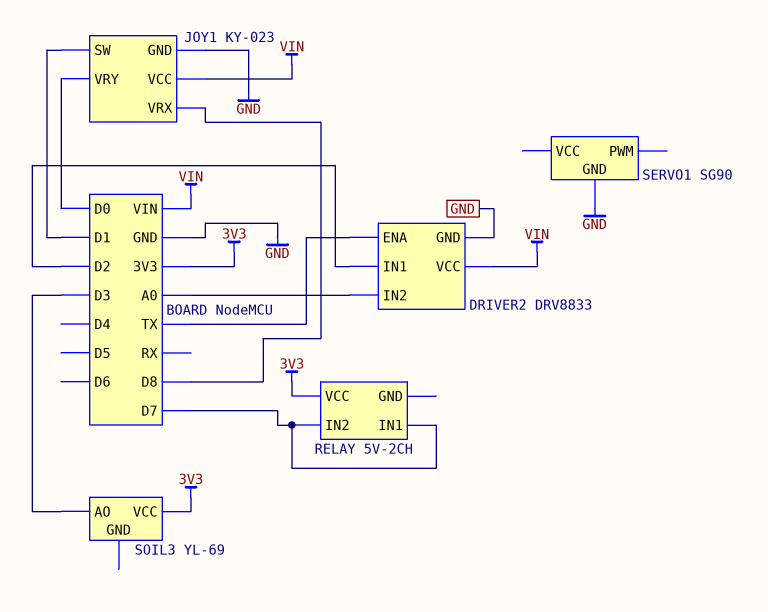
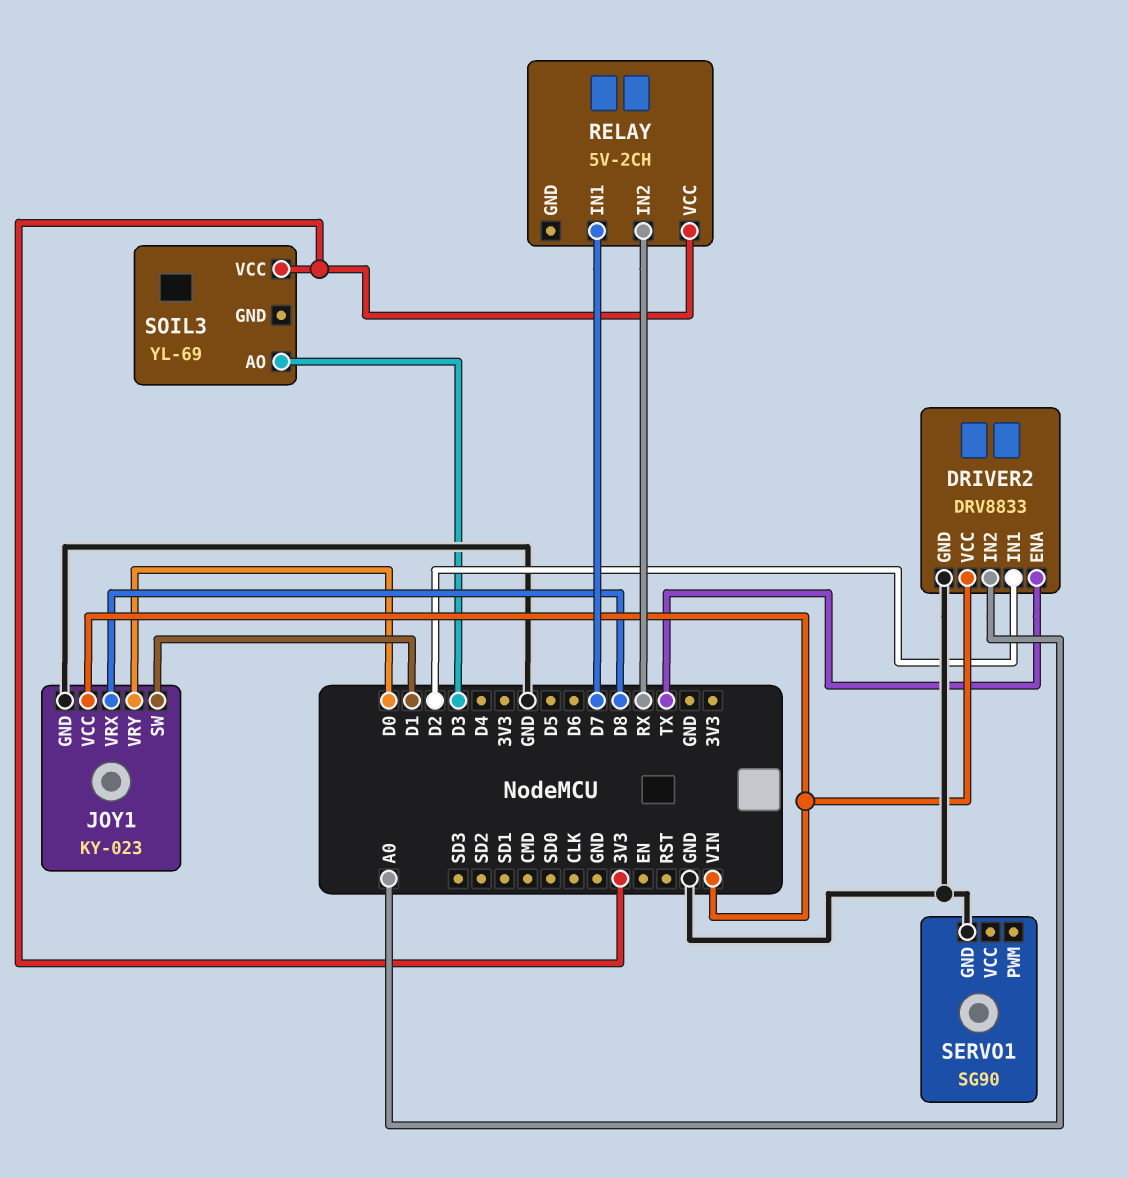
RELAY pin IN2: D7 -> RX

